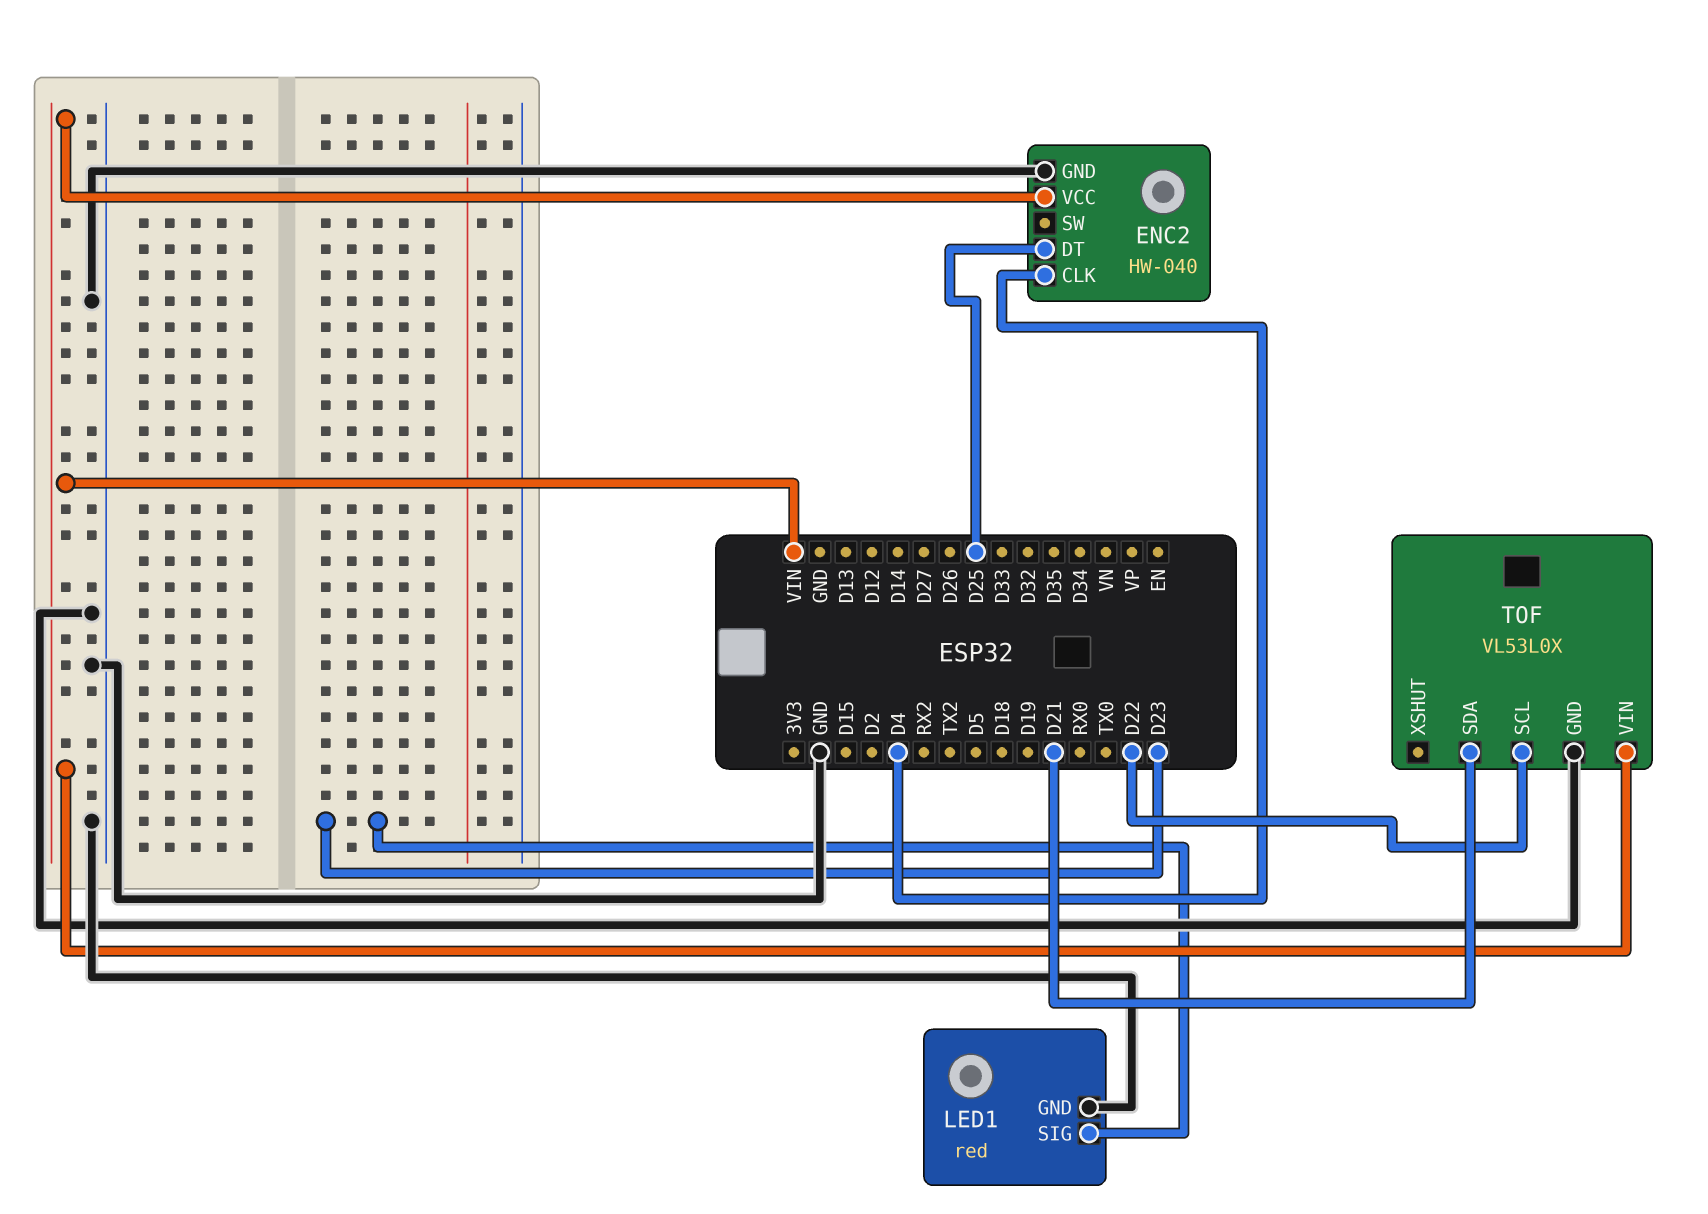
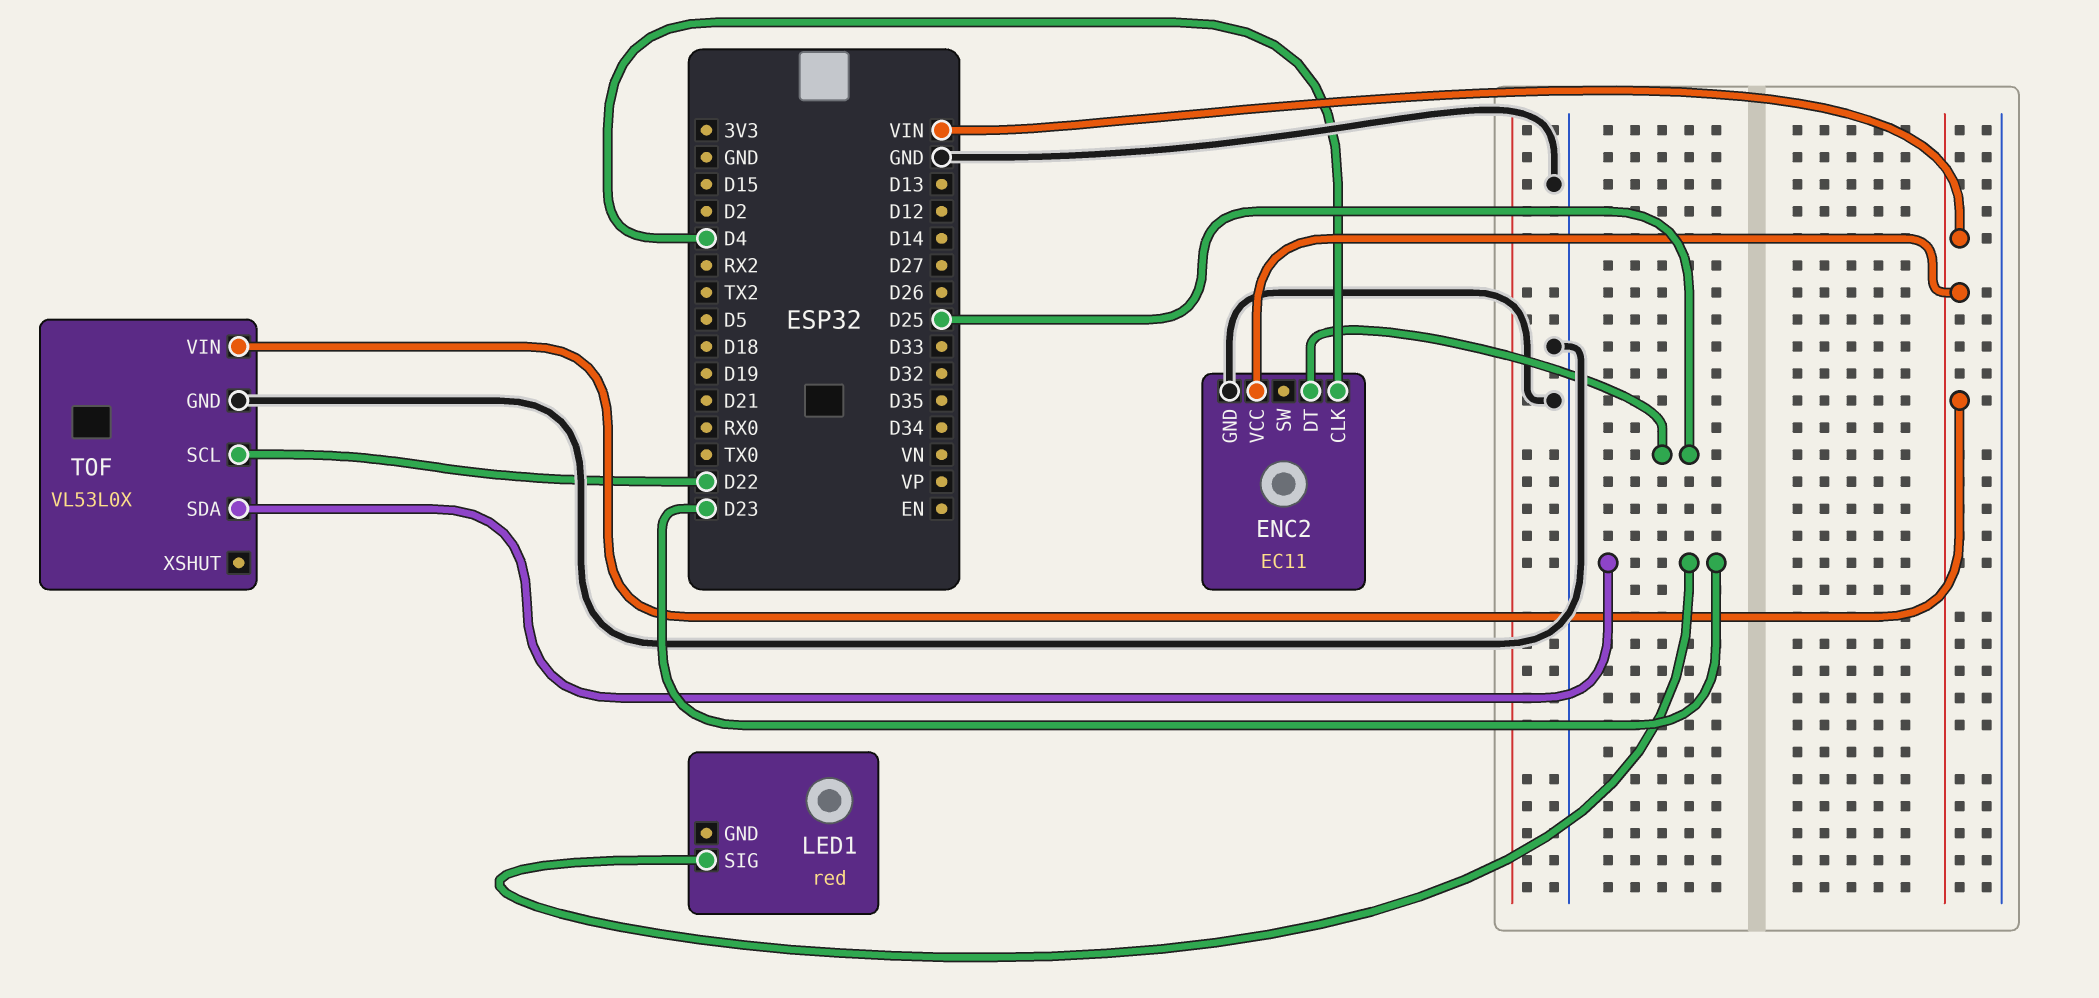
ENC2: HW-040 -> EC11
LED1 pin GND: GND -> none
TOF pin SDA: D21 -> D23

